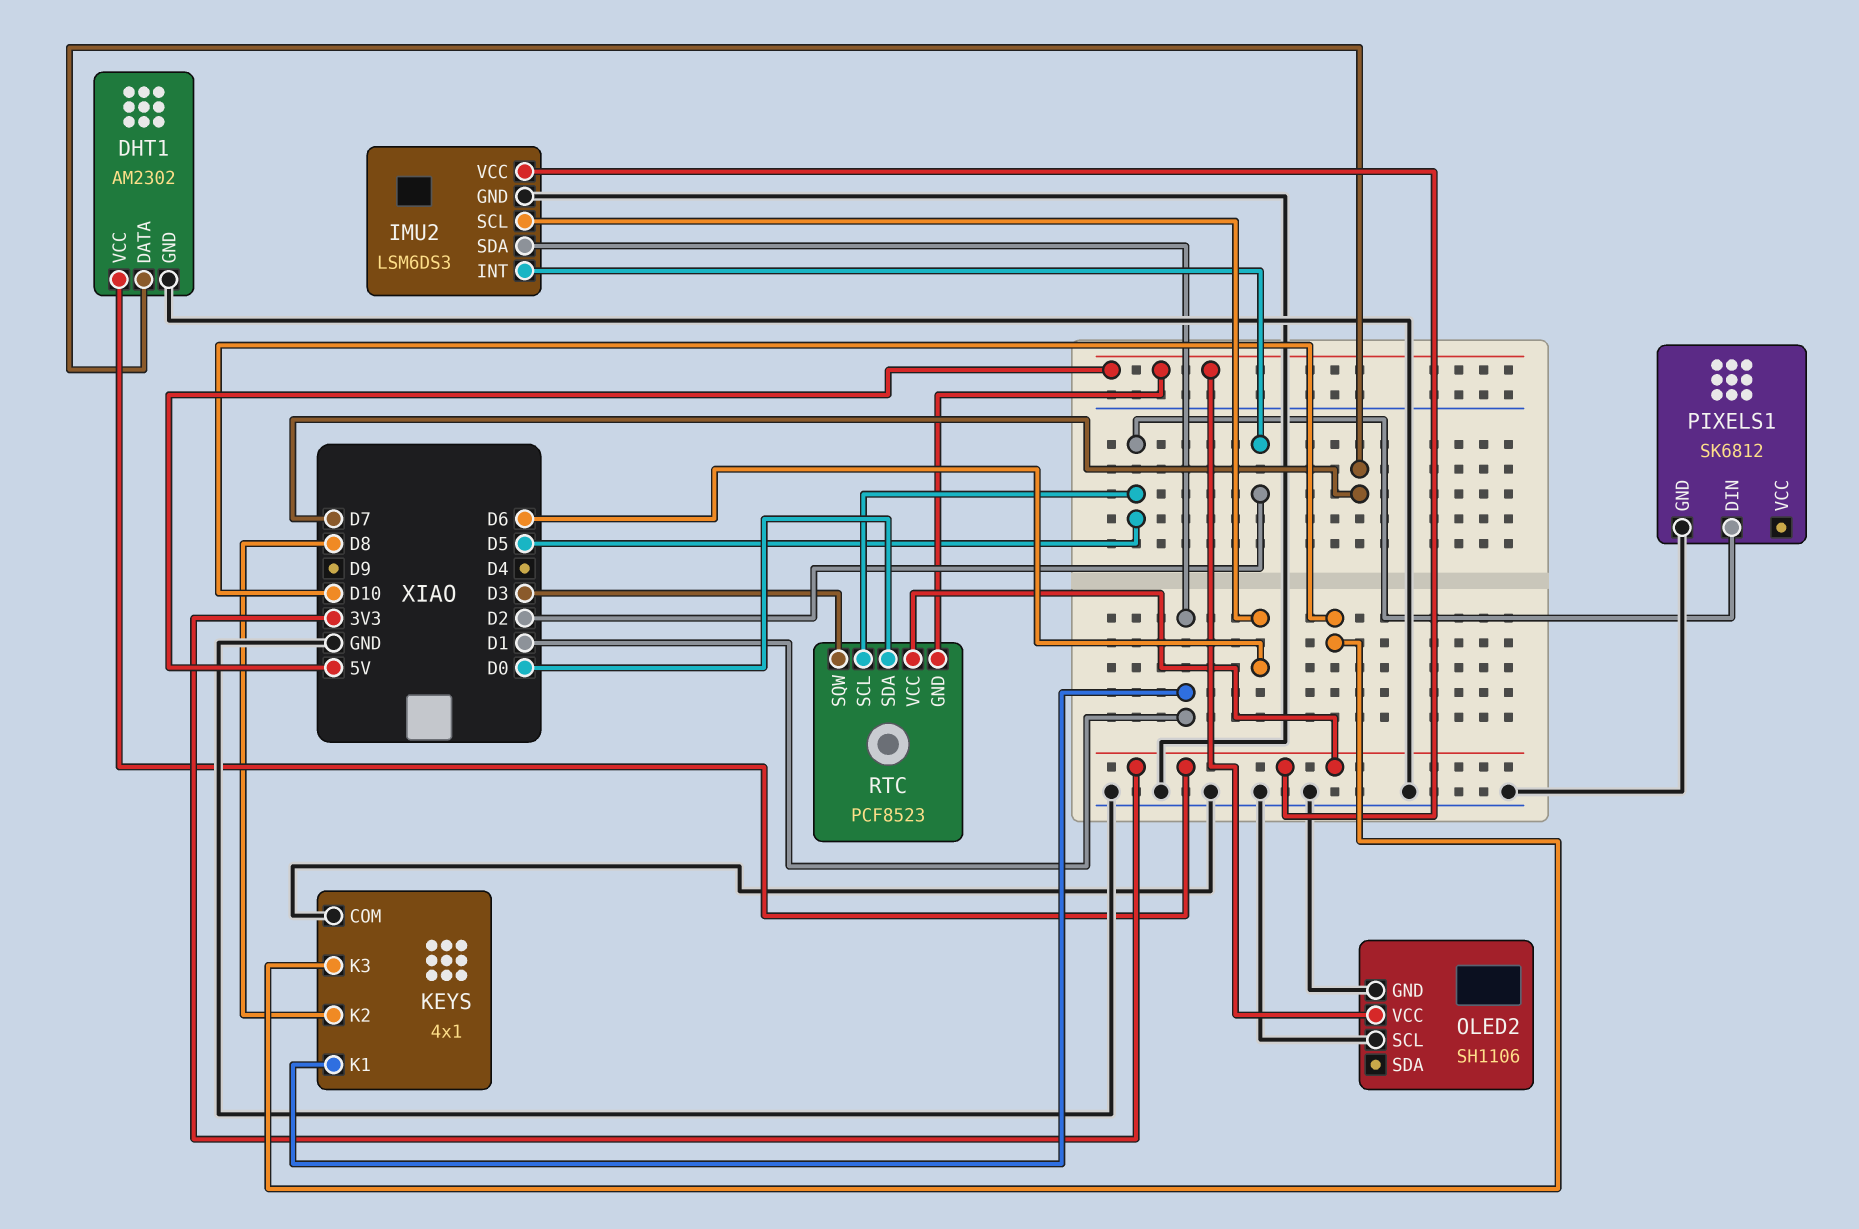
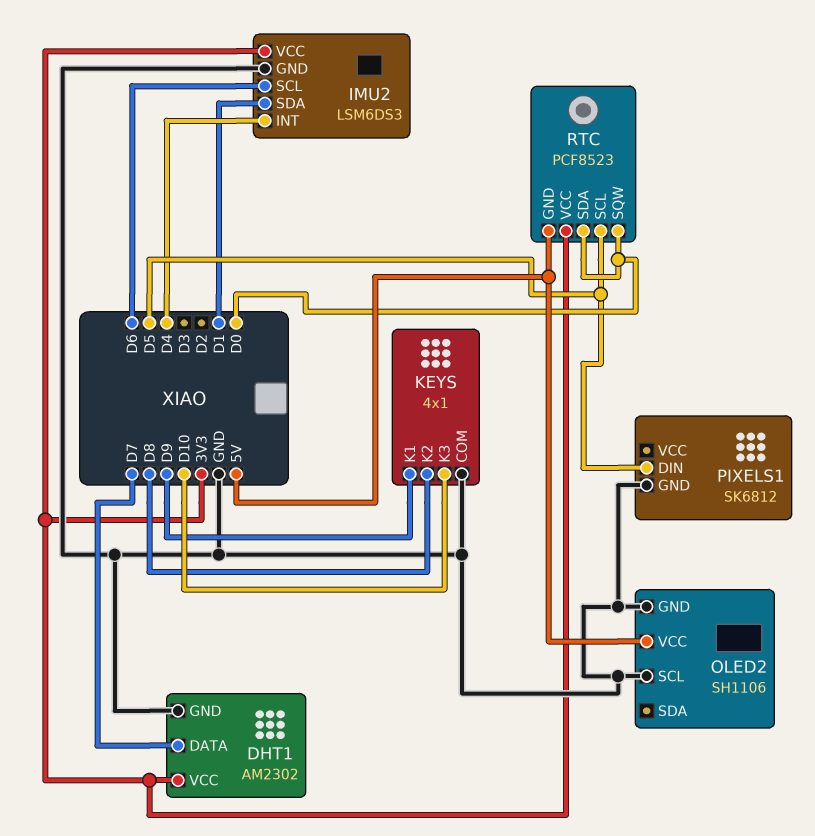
IMU2 pin INT: D2 -> D4
KEYS pin K1: D1 -> D9
RTC pin SQW: D3 -> D0

